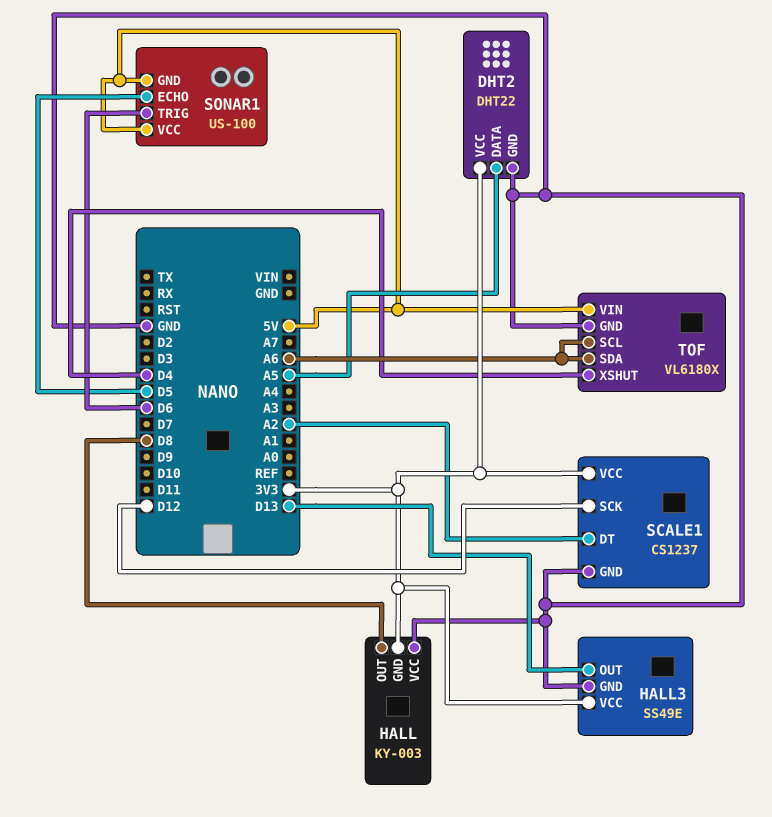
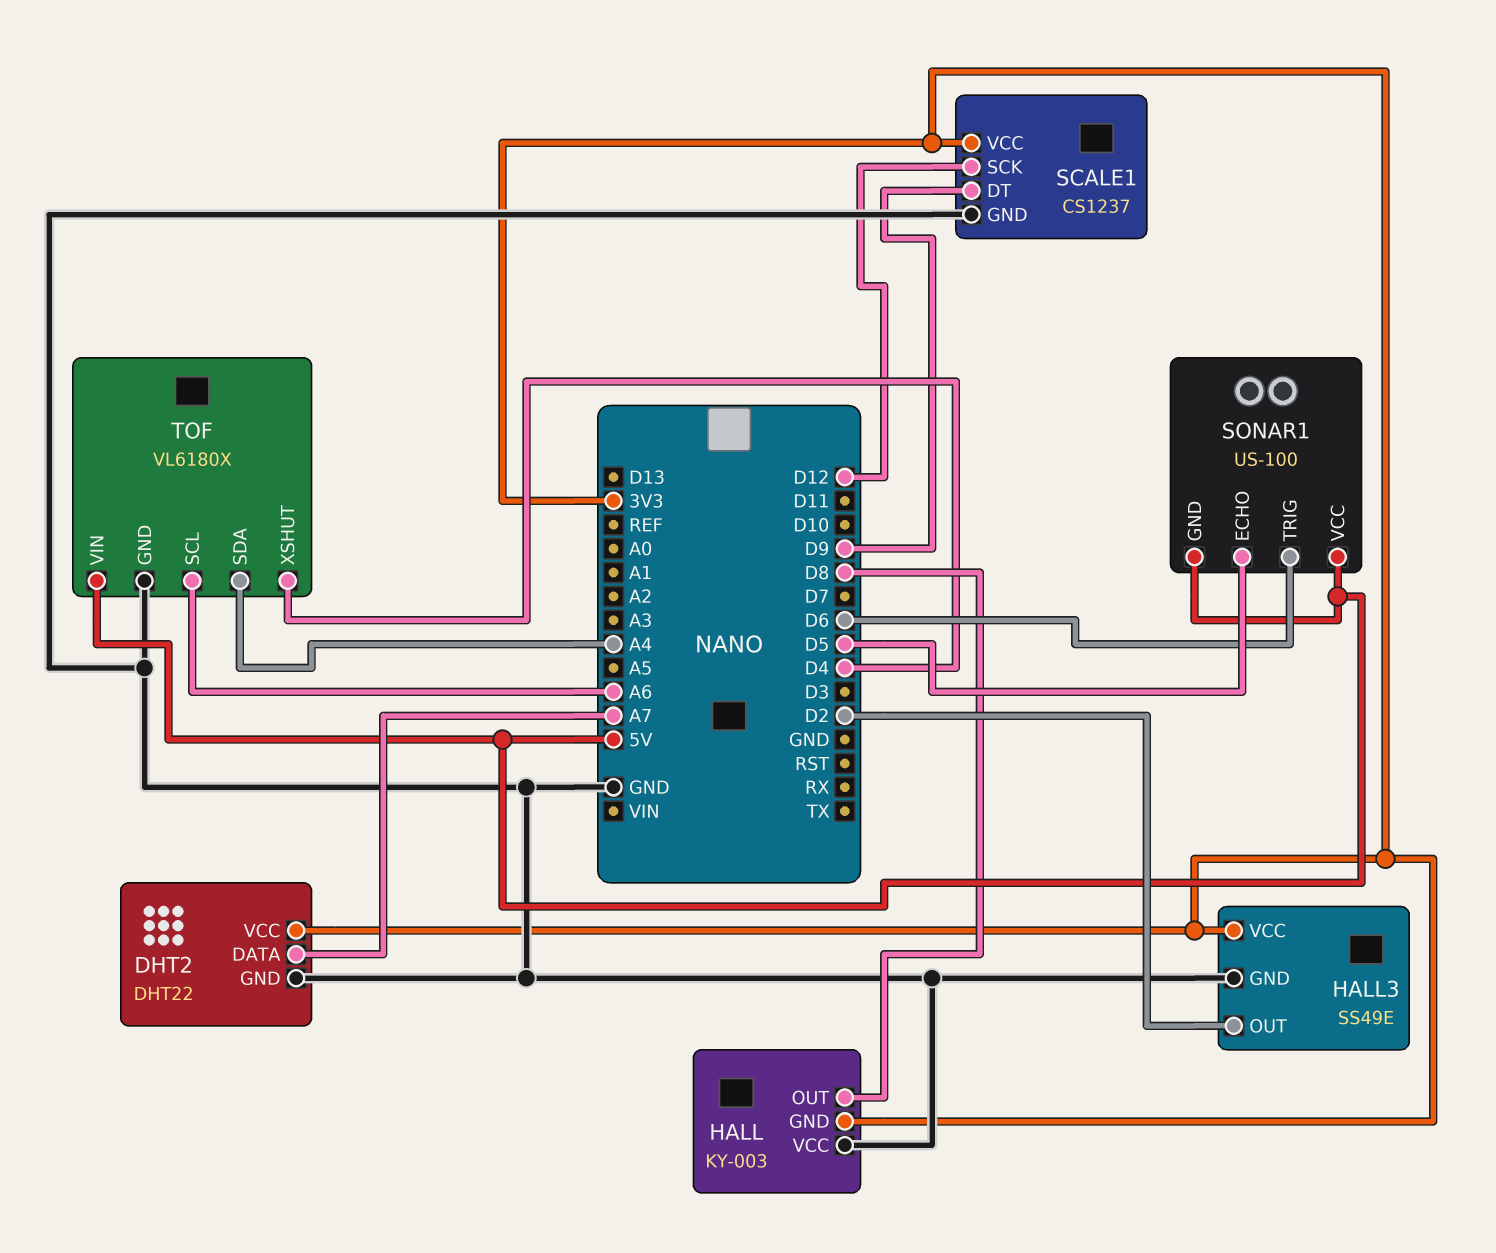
DHT2 pin DATA: A5 -> A7
HALL3 pin OUT: D13 -> D2
SCALE1 pin DT: A2 -> D9
TOF pin SDA: A6 -> A4

